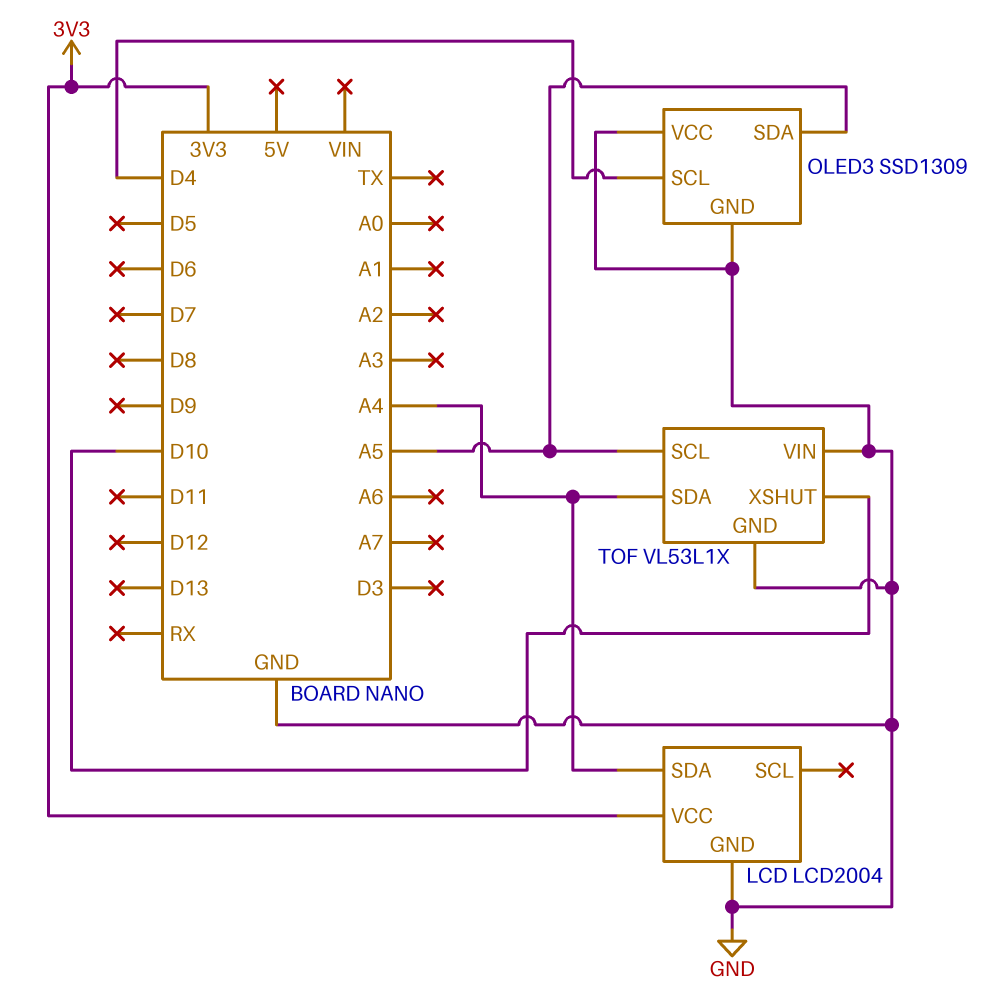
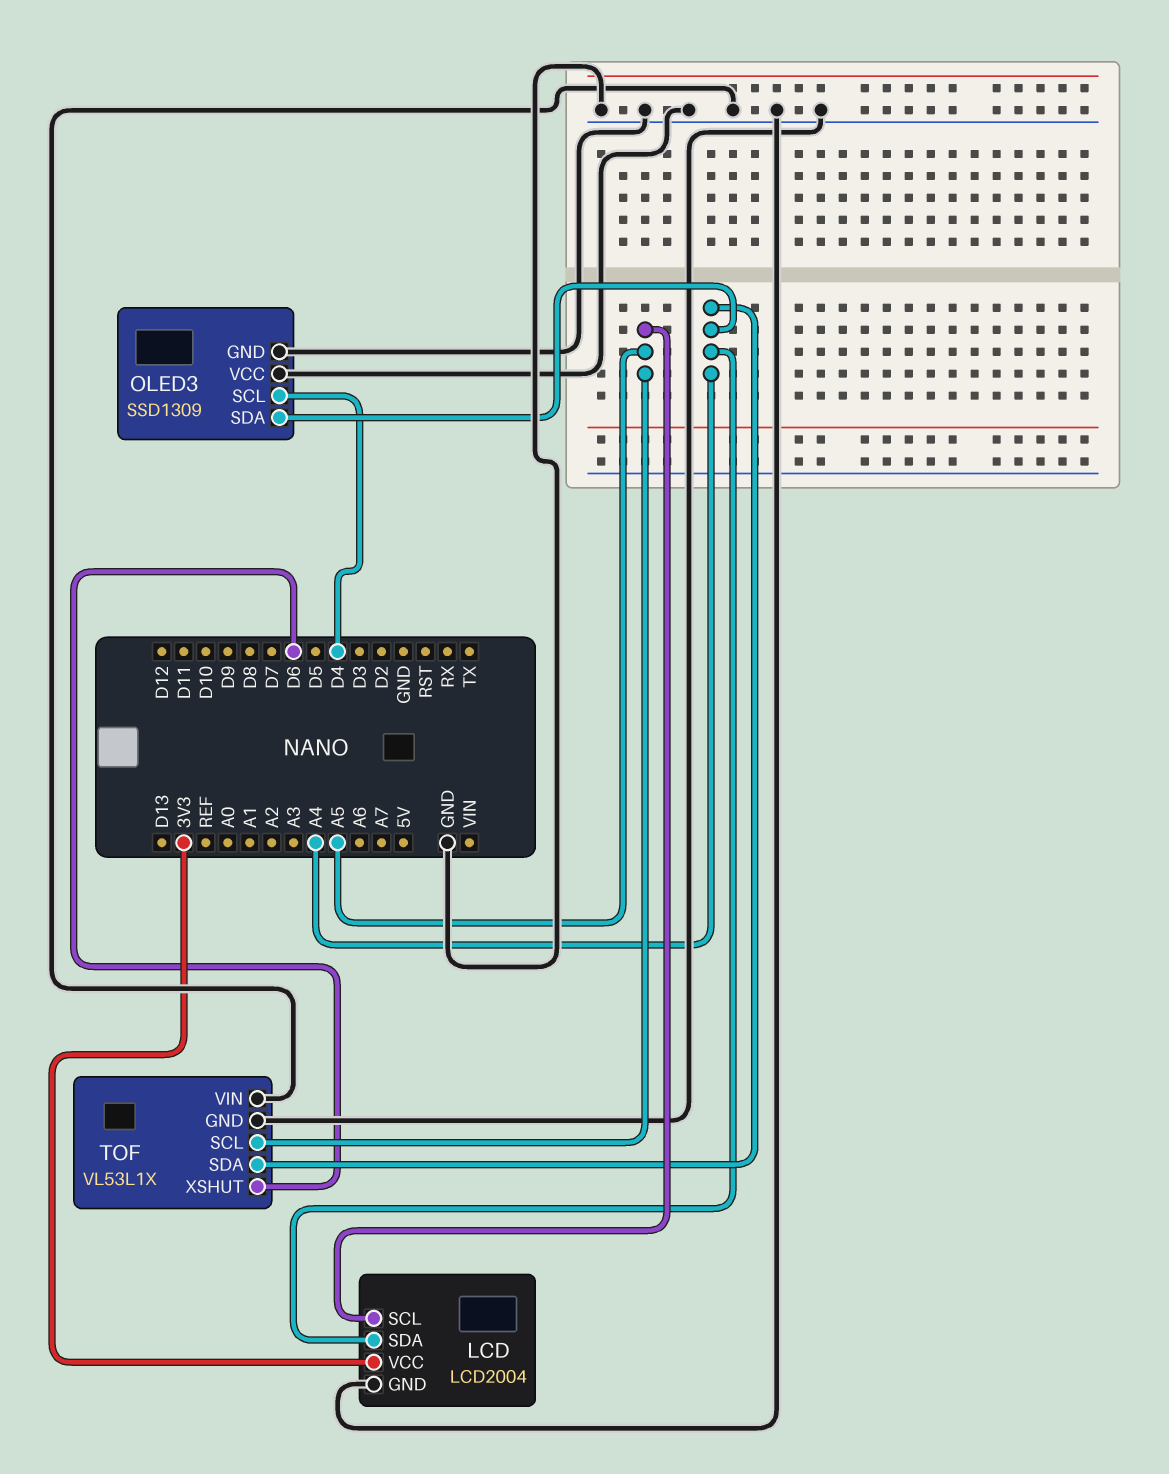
LCD pin SCL: none -> A5
OLED3 pin SDA: A5 -> A4
TOF pin XSHUT: D10 -> D6

